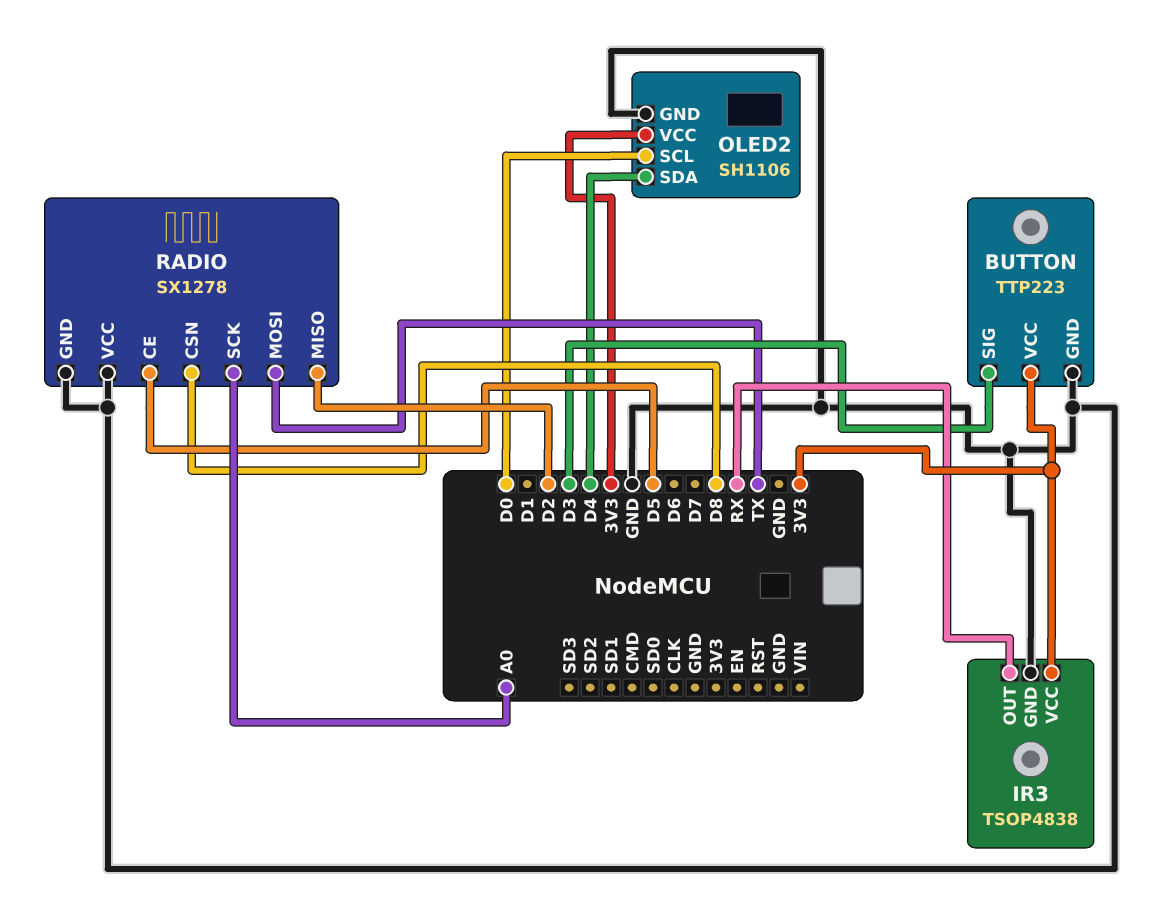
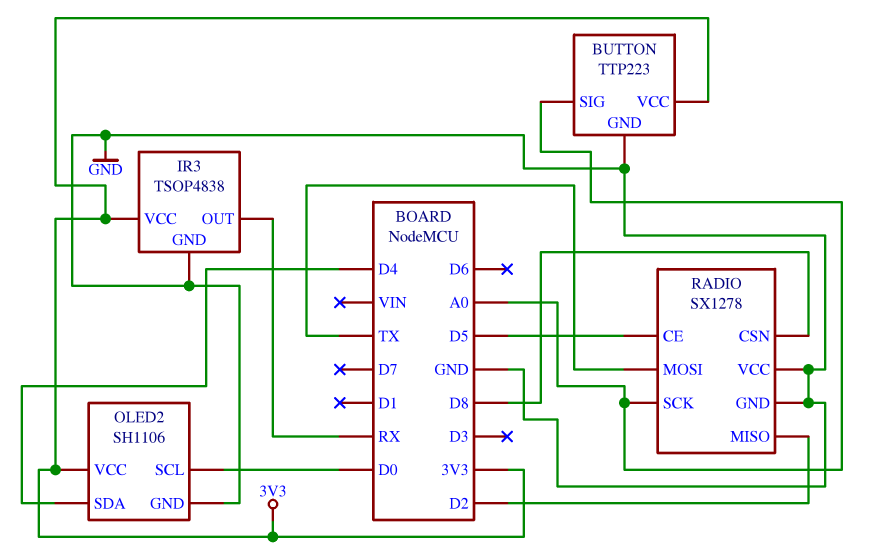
BUTTON pin SIG: D3 -> A0

